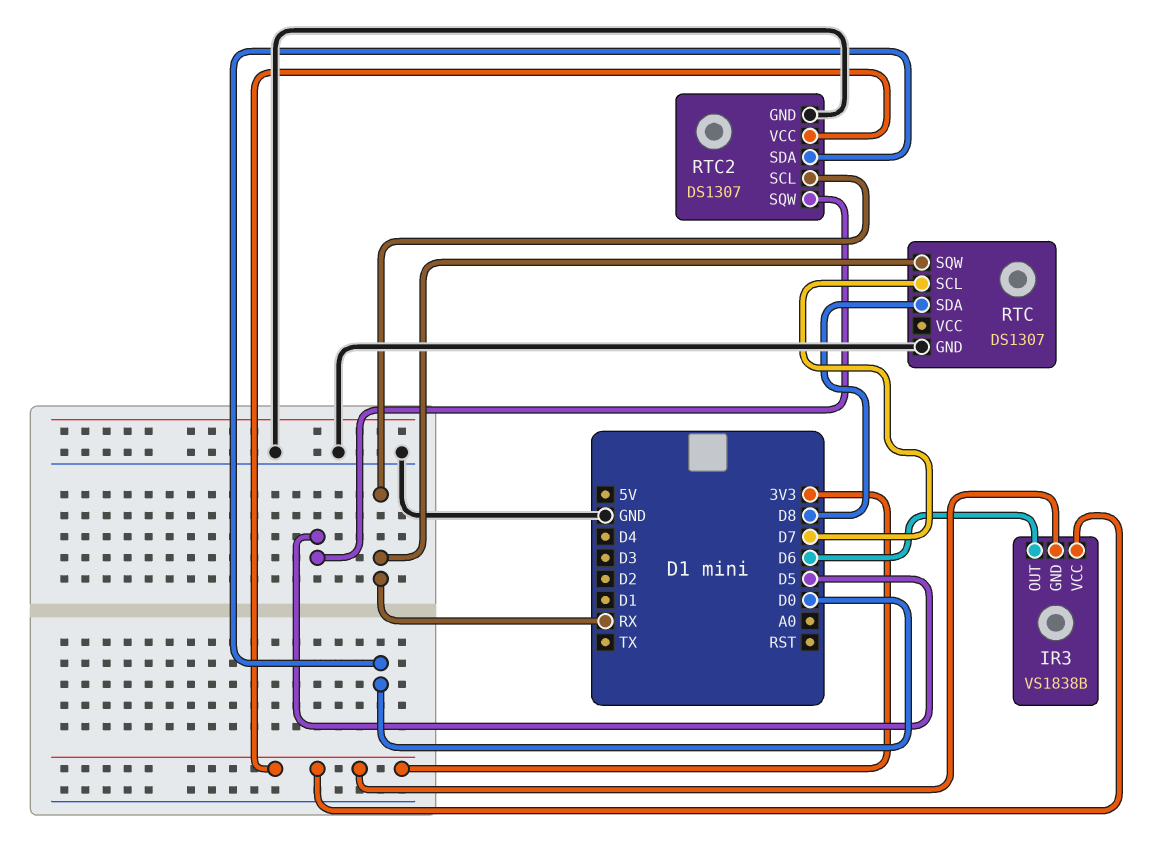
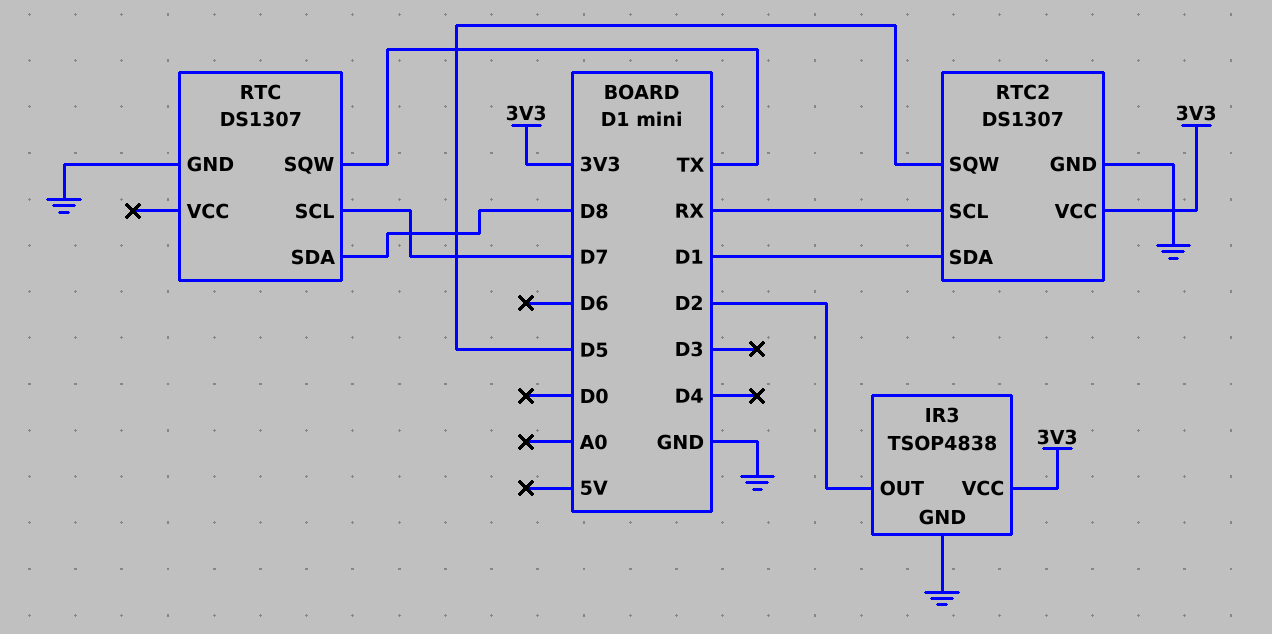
IR3: VS1838B -> TSOP4838
IR3 pin GND: 3V3 -> GND
IR3 pin OUT: D6 -> D2
RTC pin SQW: RX -> TX
RTC2 pin SDA: D0 -> D1

